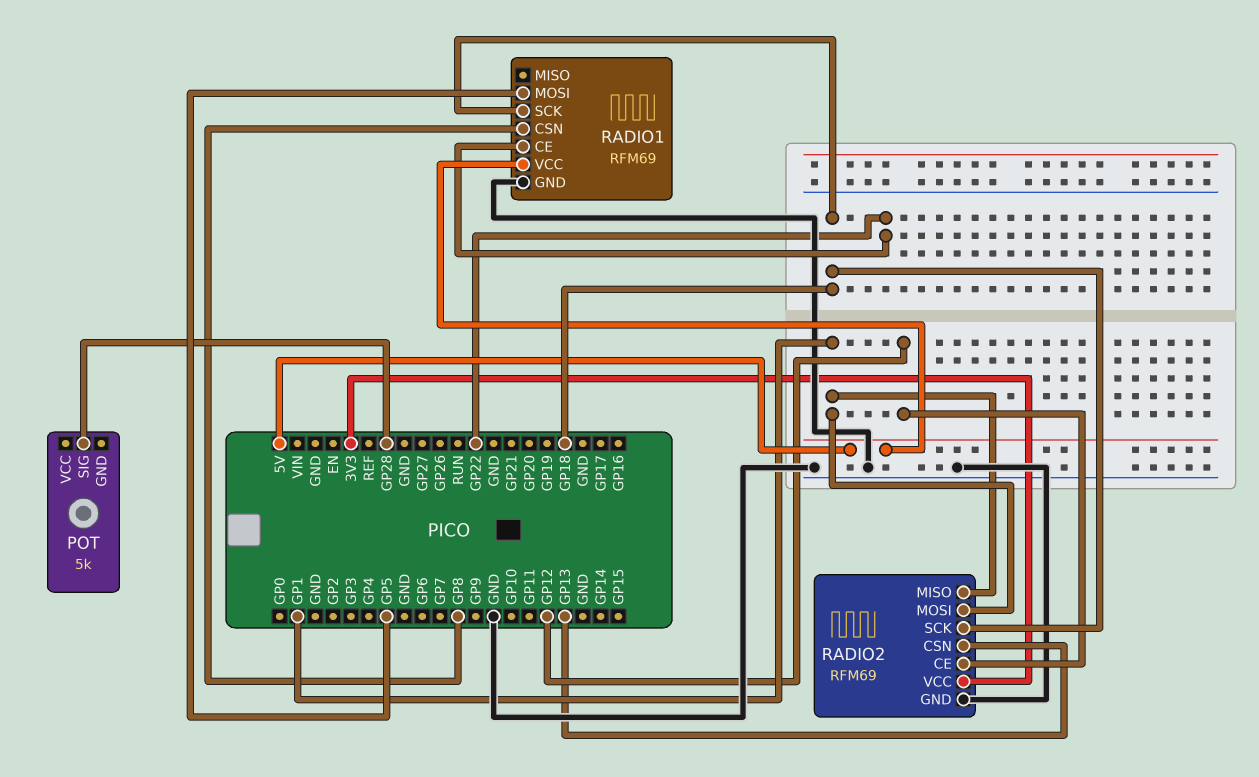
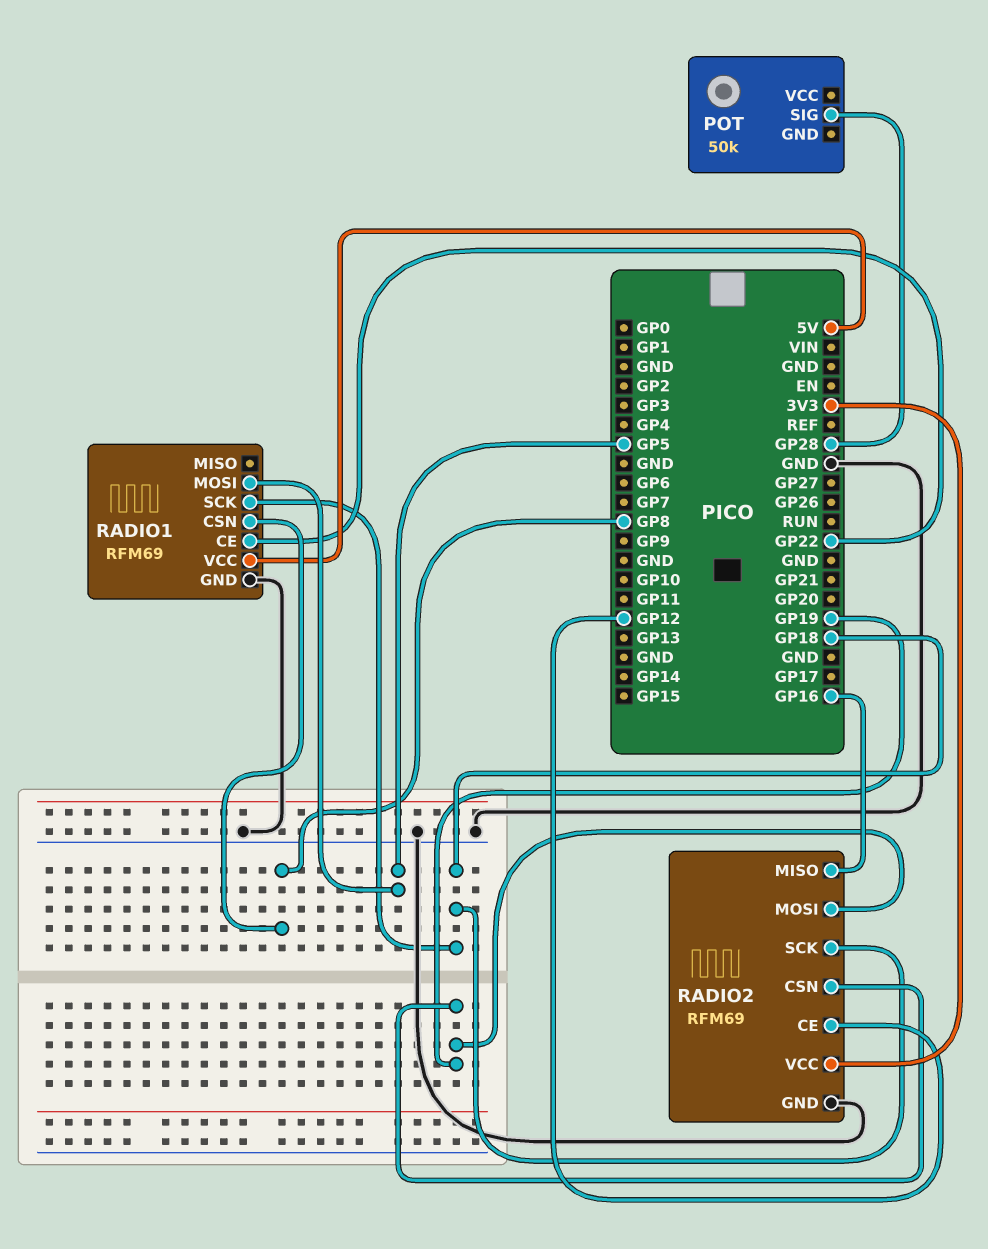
POT: 5k -> 50k
RADIO2 pin CSN: GP13 -> GP19
RADIO2 pin MISO: GP1 -> GP16
RADIO2 pin MOSI: GP1 -> GP19

